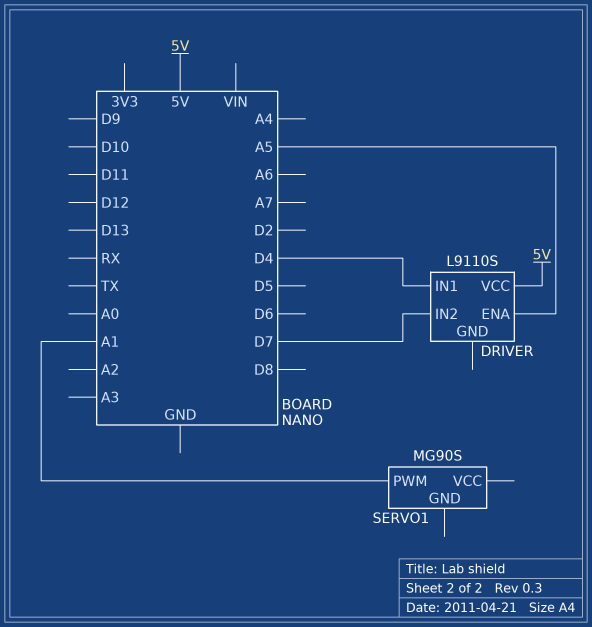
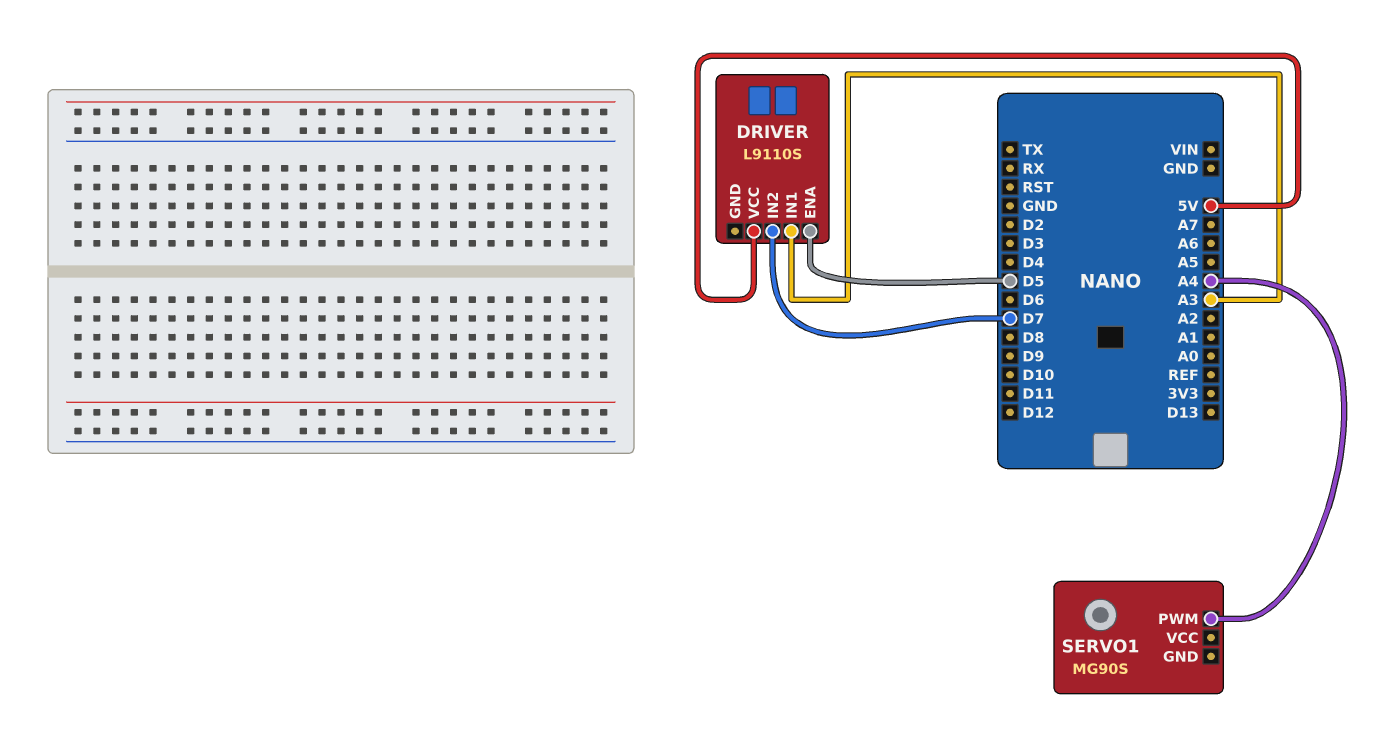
DRIVER pin ENA: A5 -> D5
DRIVER pin IN1: D4 -> A3
SERVO1 pin PWM: A1 -> A4

